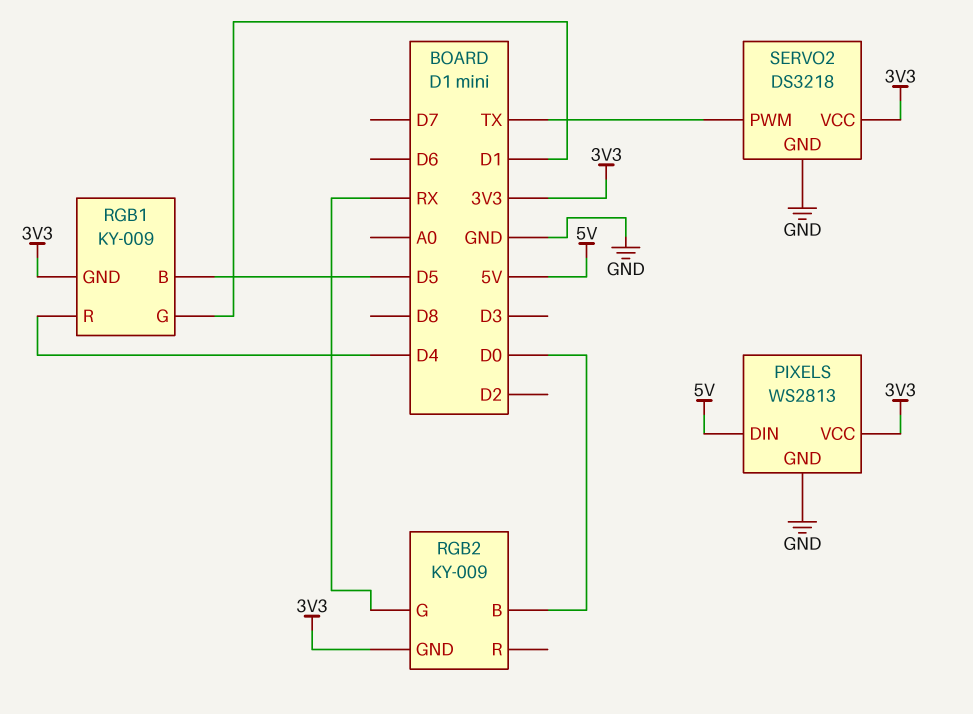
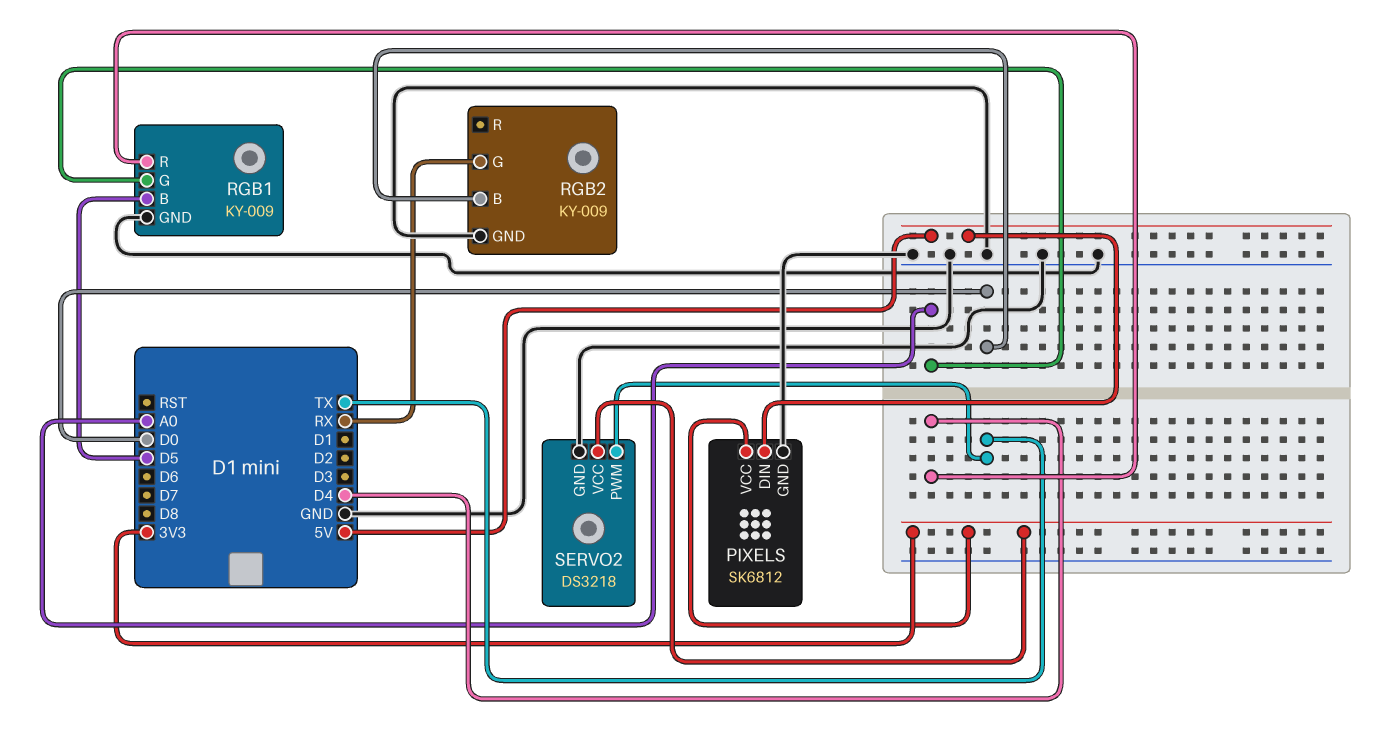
PIXELS: WS2813 -> SK6812
RGB1 pin G: D1 -> A0
RGB1 pin GND: 3V3 -> GND
RGB2 pin GND: 3V3 -> GND

